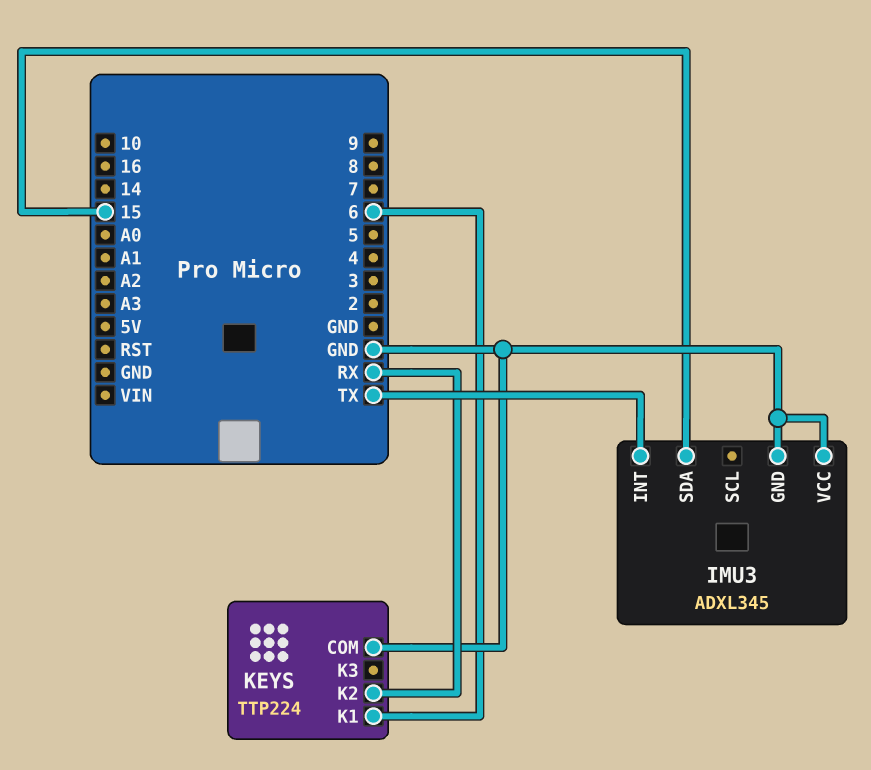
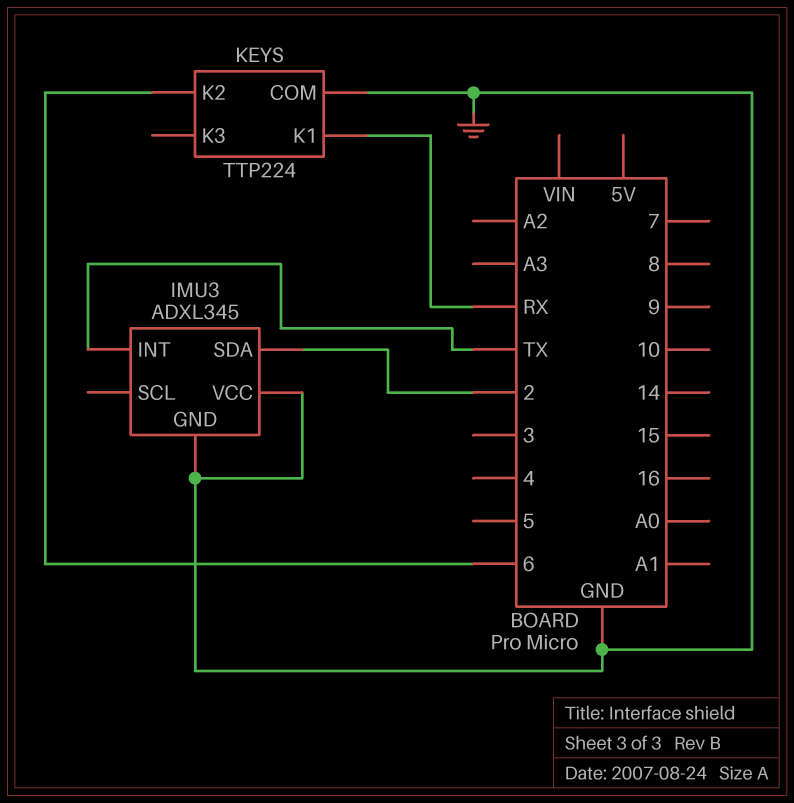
IMU3 pin SDA: 15 -> 2
KEYS pin K1: 6 -> RX
KEYS pin K2: RX -> 6

